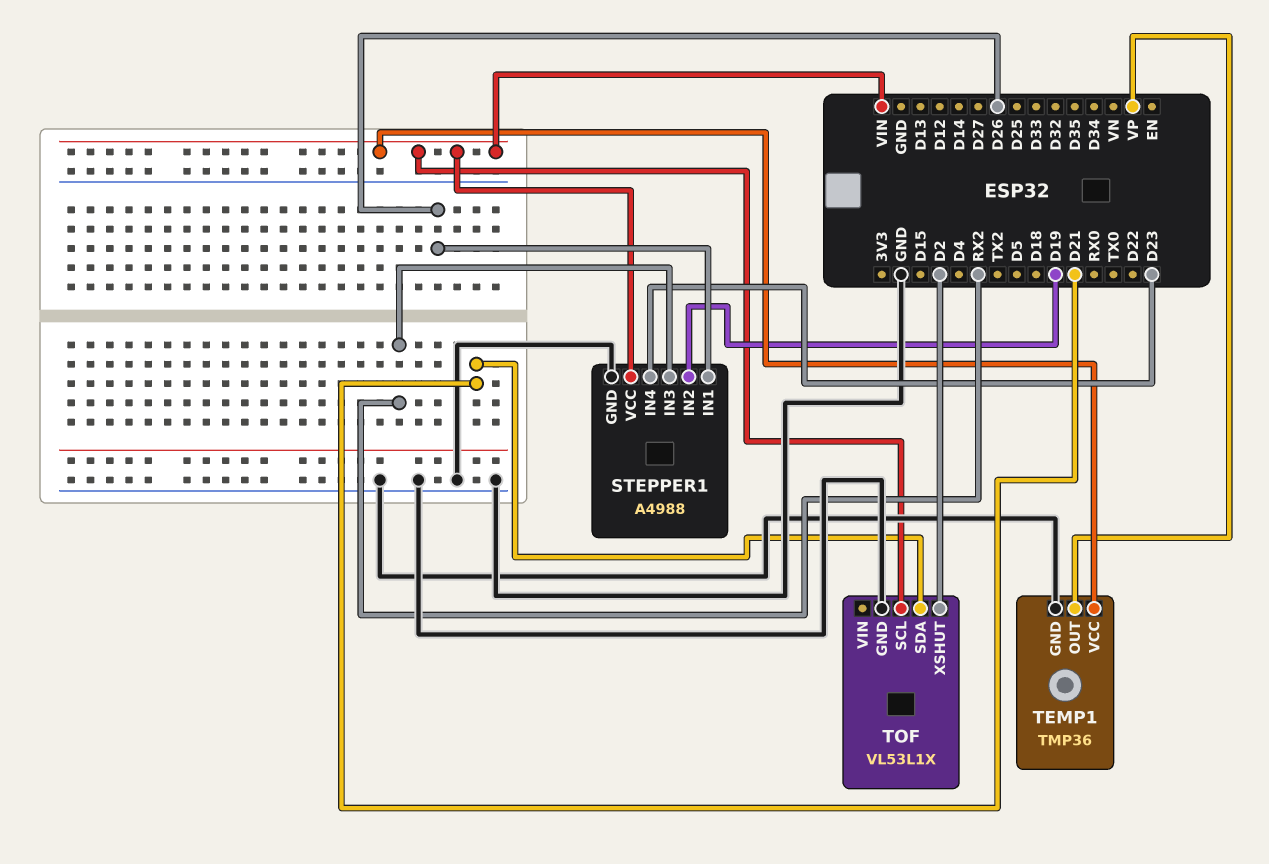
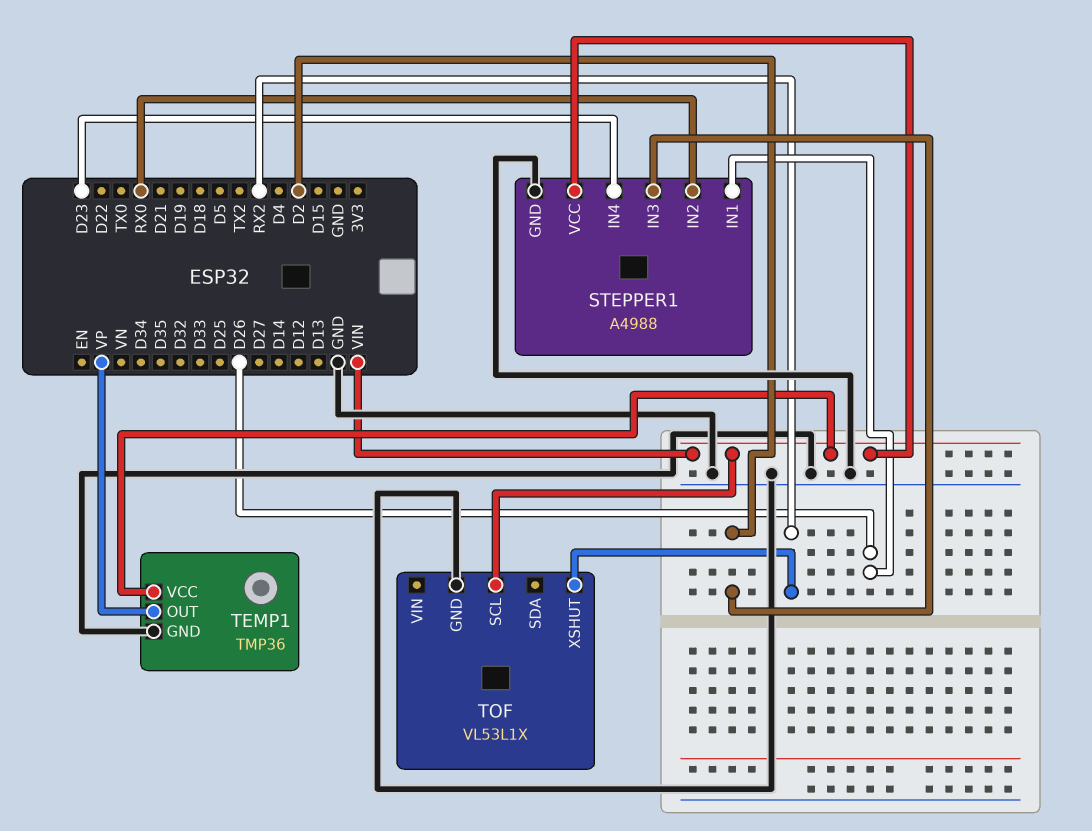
STEPPER1 pin IN2: D19 -> RX0
STEPPER1 pin IN3: RX2 -> D2
TOF pin SDA: D21 -> none
TOF pin XSHUT: D2 -> RX2

